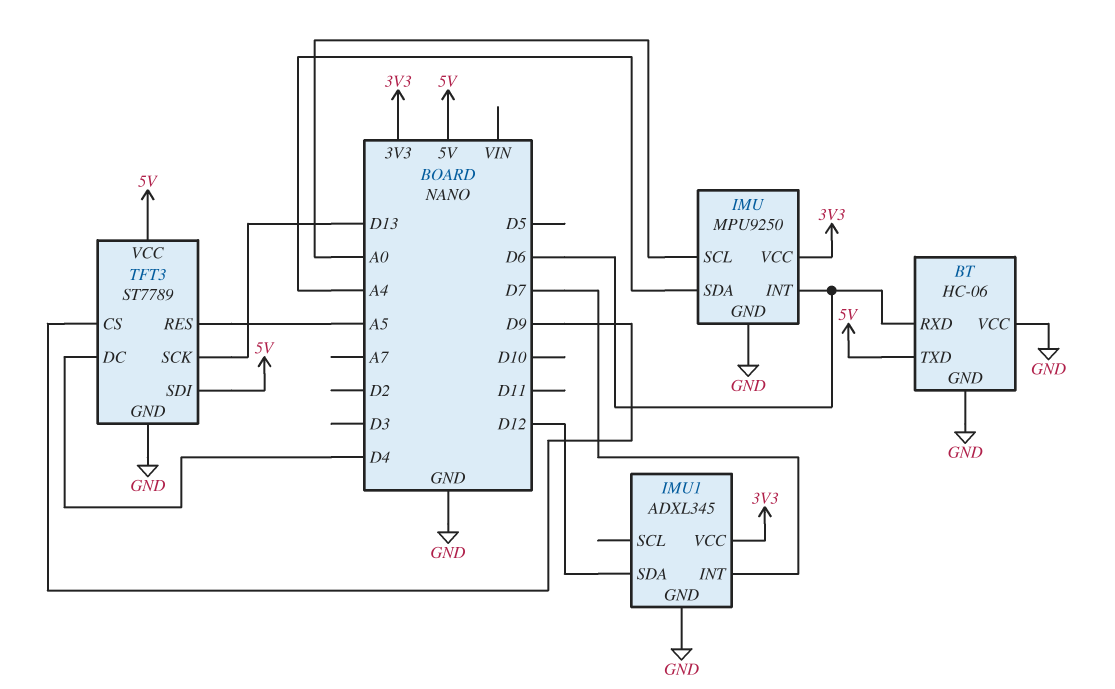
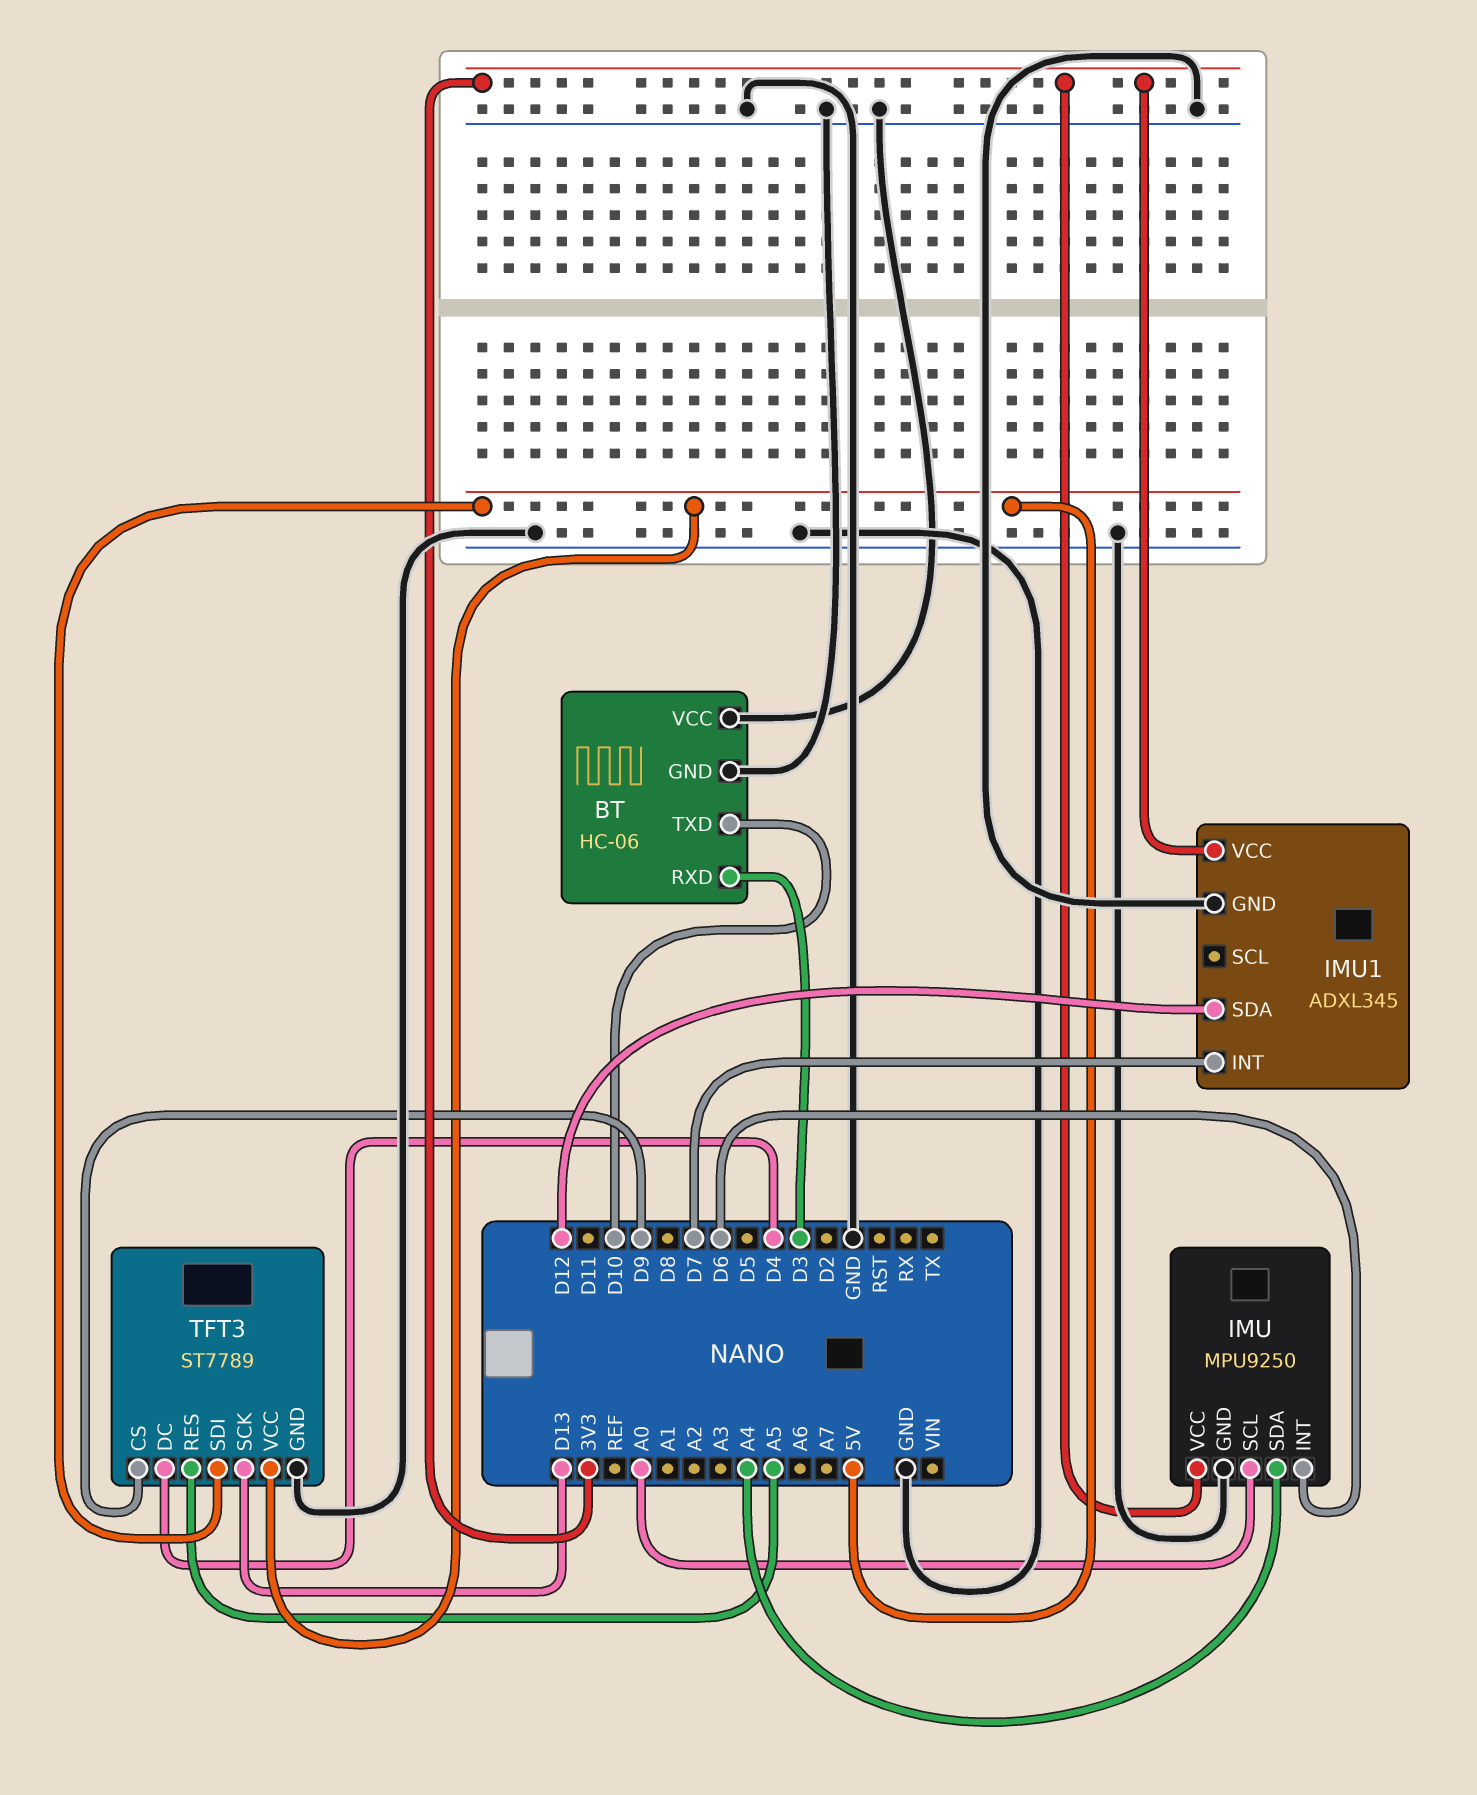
BT pin RXD: D6 -> D3
BT pin TXD: 5V -> D10

